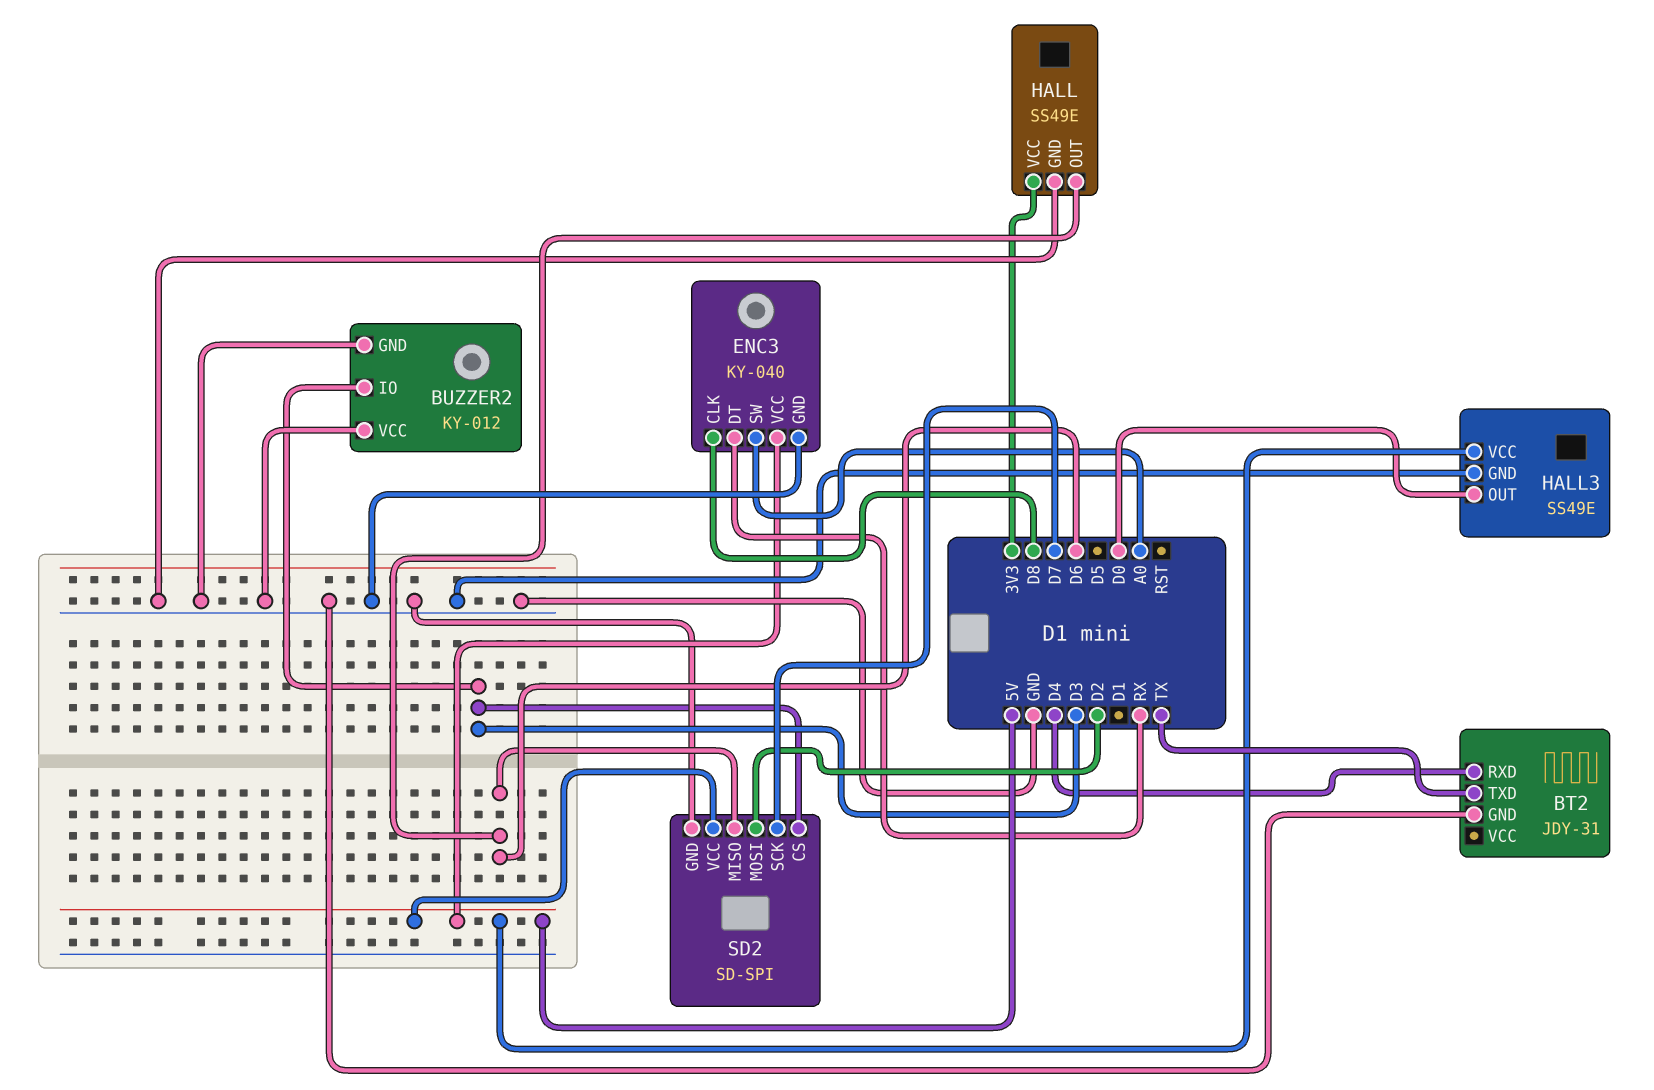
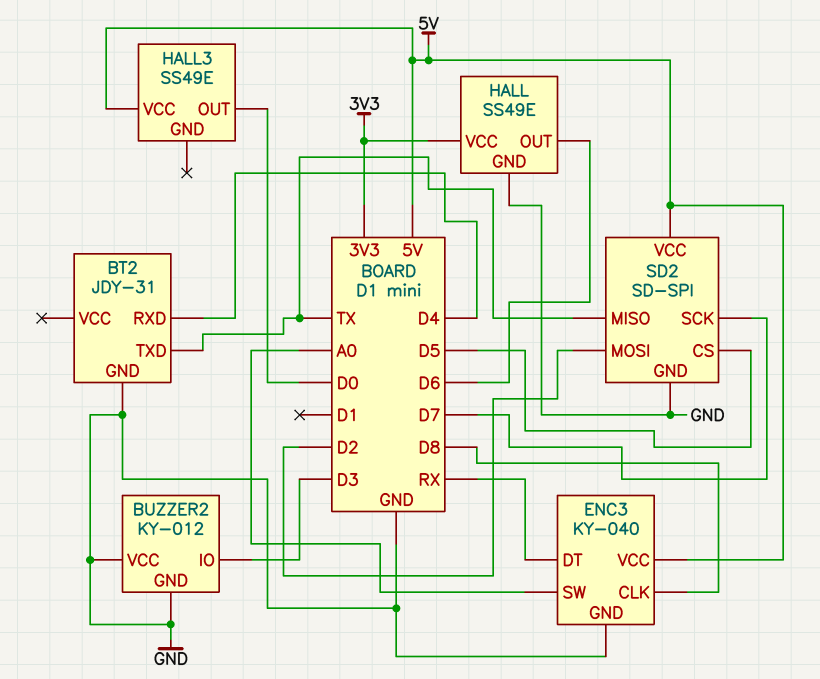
HALL3 pin GND: GND -> none
SD2 pin CS: D3 -> D5
SD2 pin MISO: D6 -> TX

